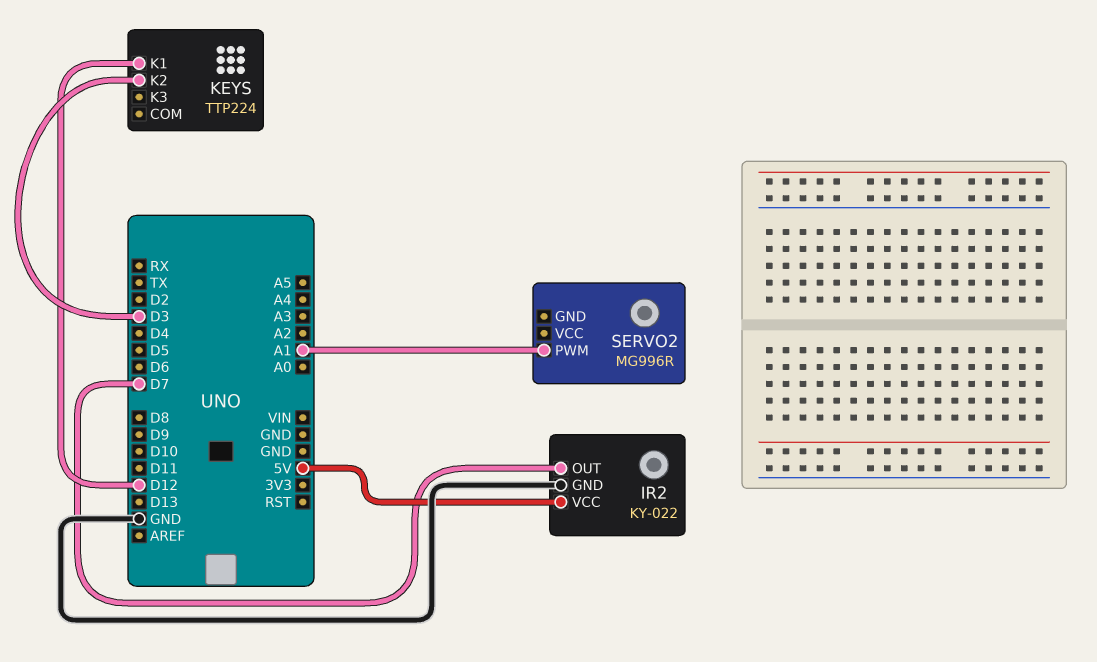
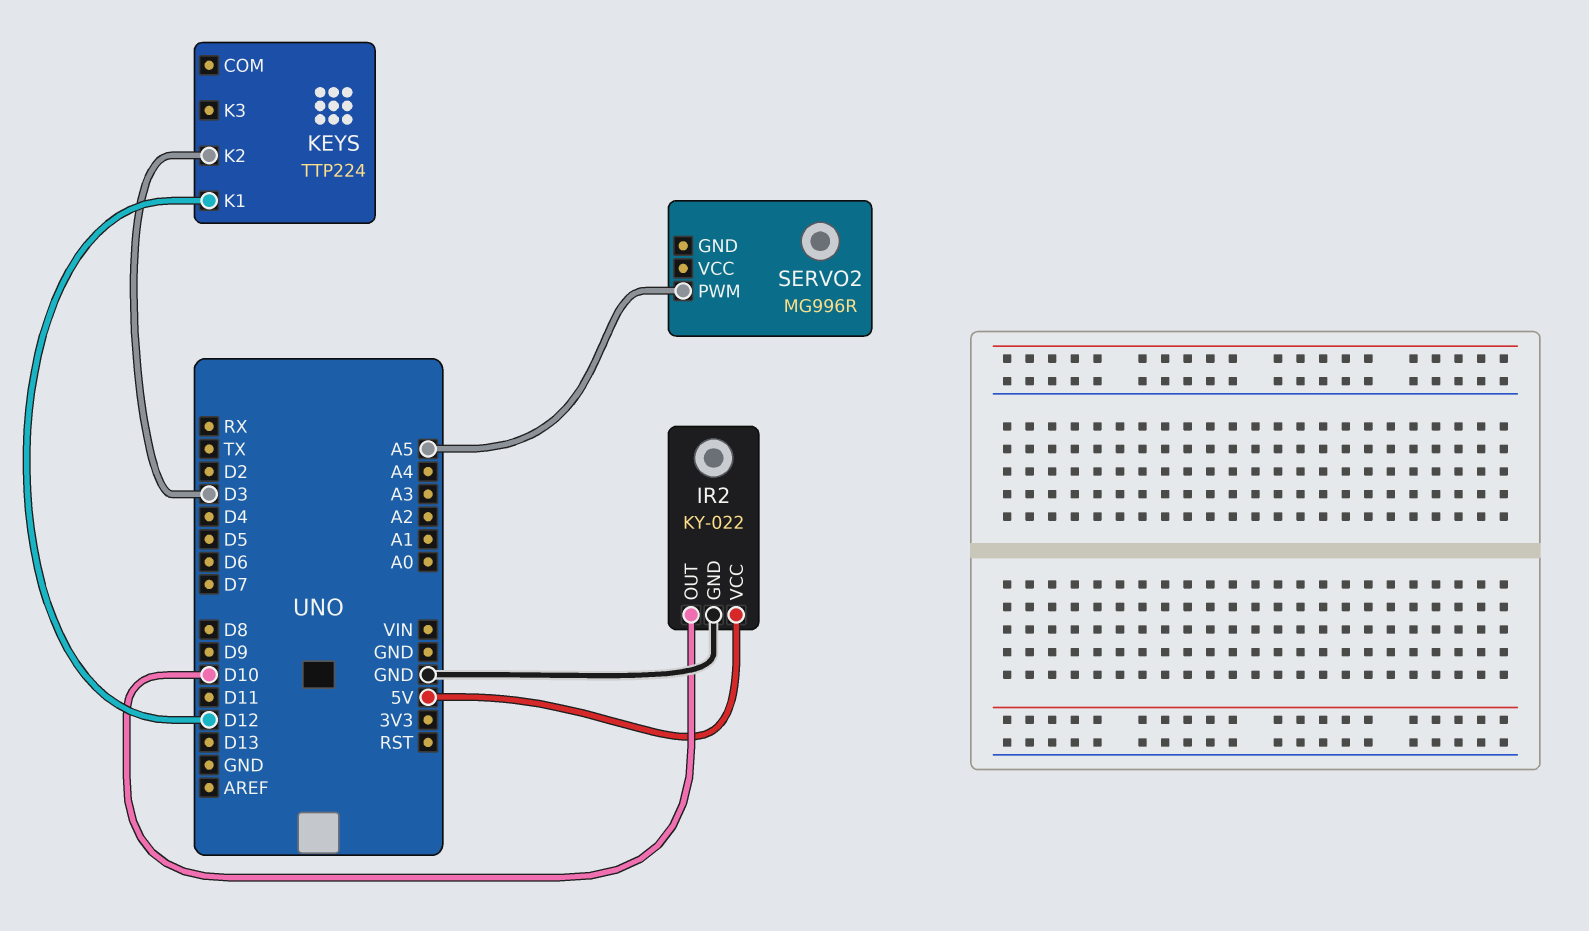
IR2 pin OUT: D7 -> D10
SERVO2 pin PWM: A1 -> A5

